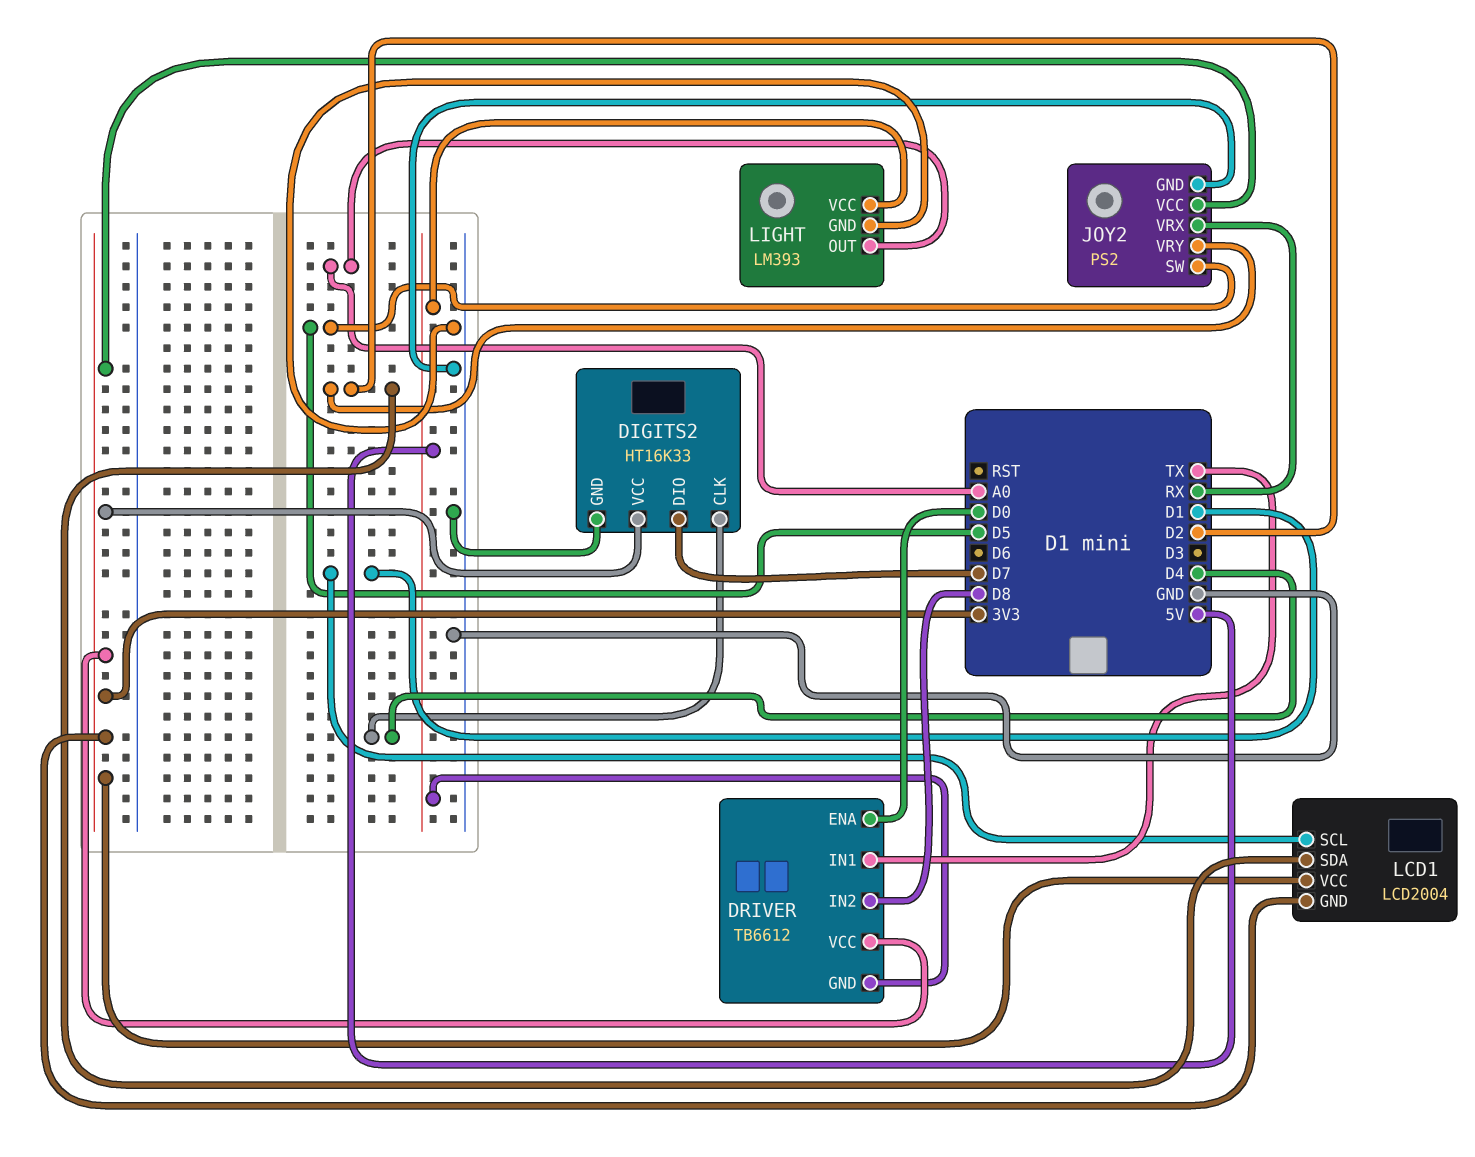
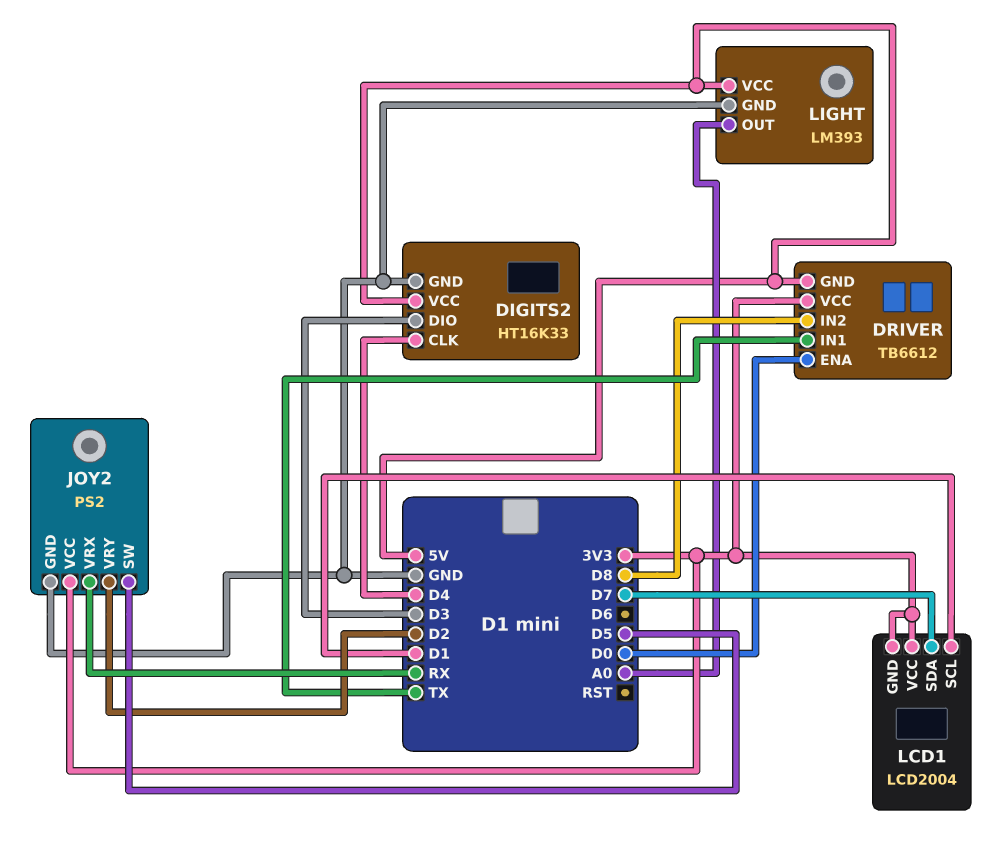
DIGITS2 pin DIO: D7 -> D3
DIGITS2 pin VCC: 3V3 -> 5V
LCD1 pin SDA: D2 -> D7

